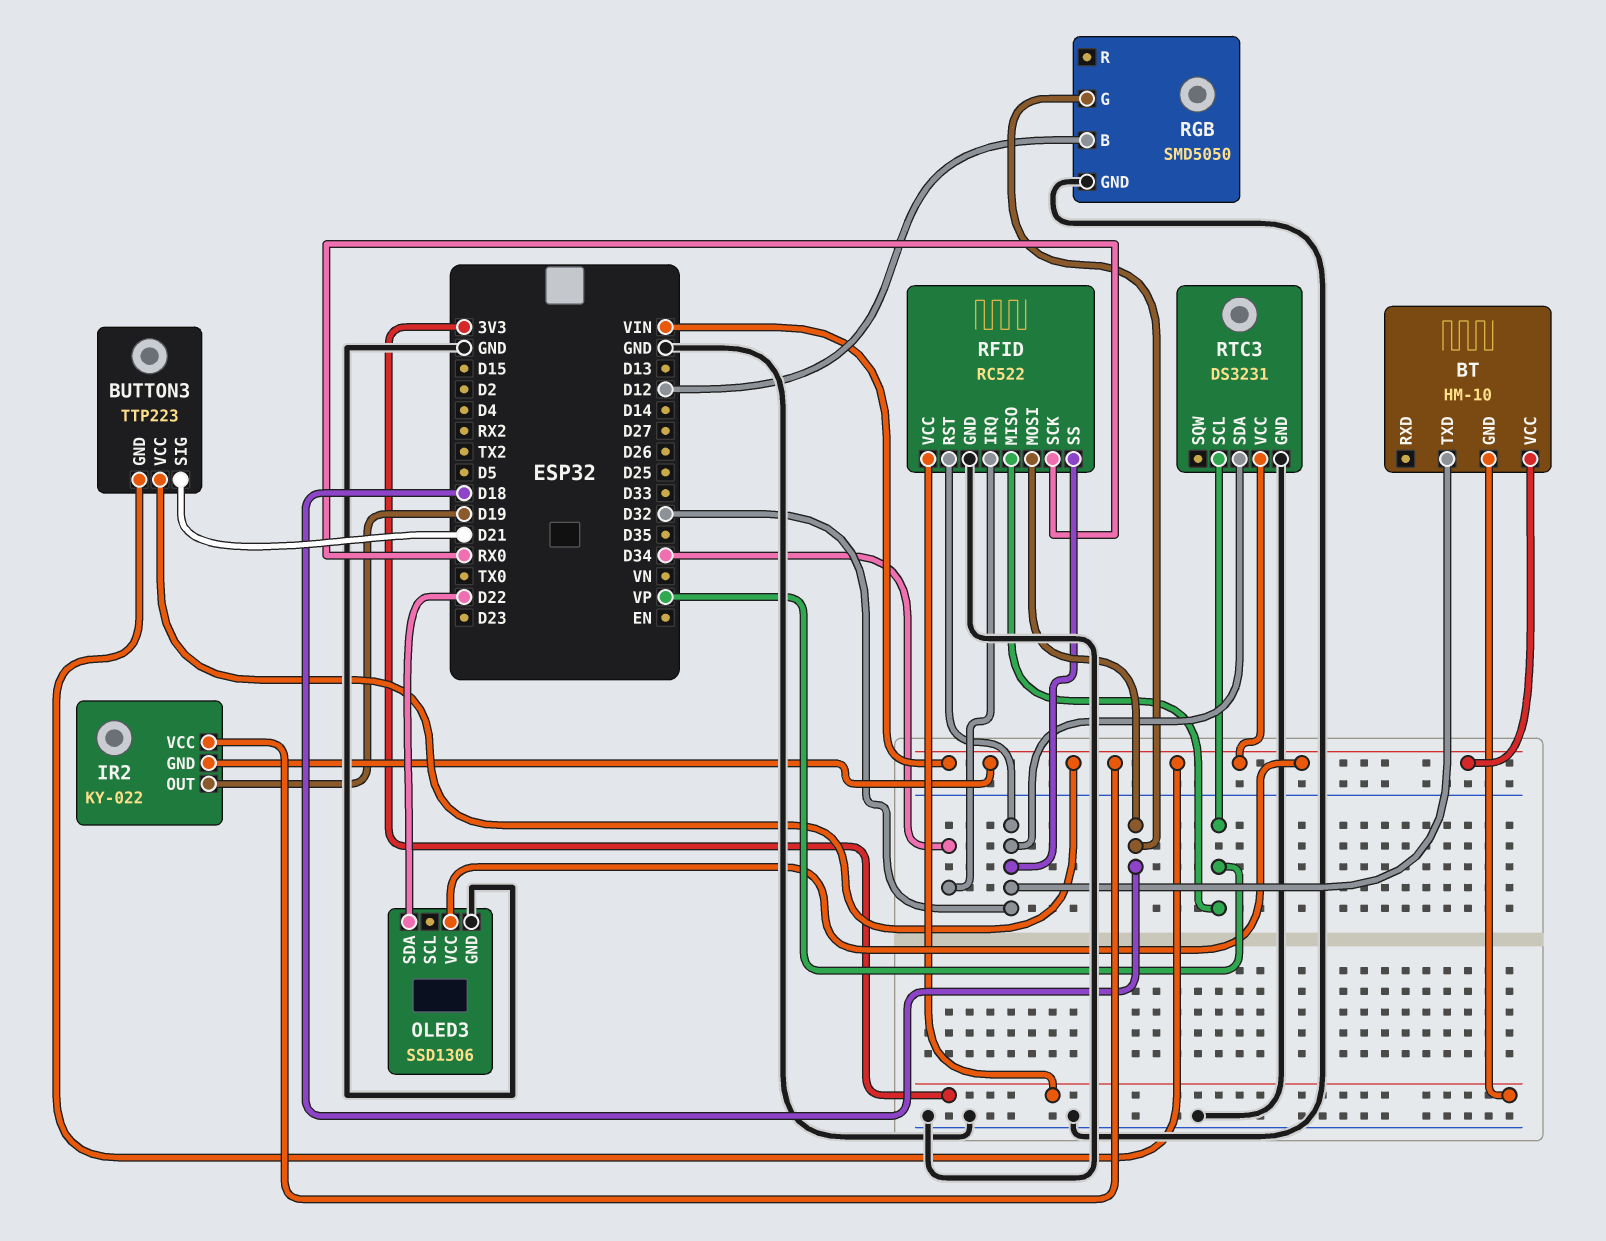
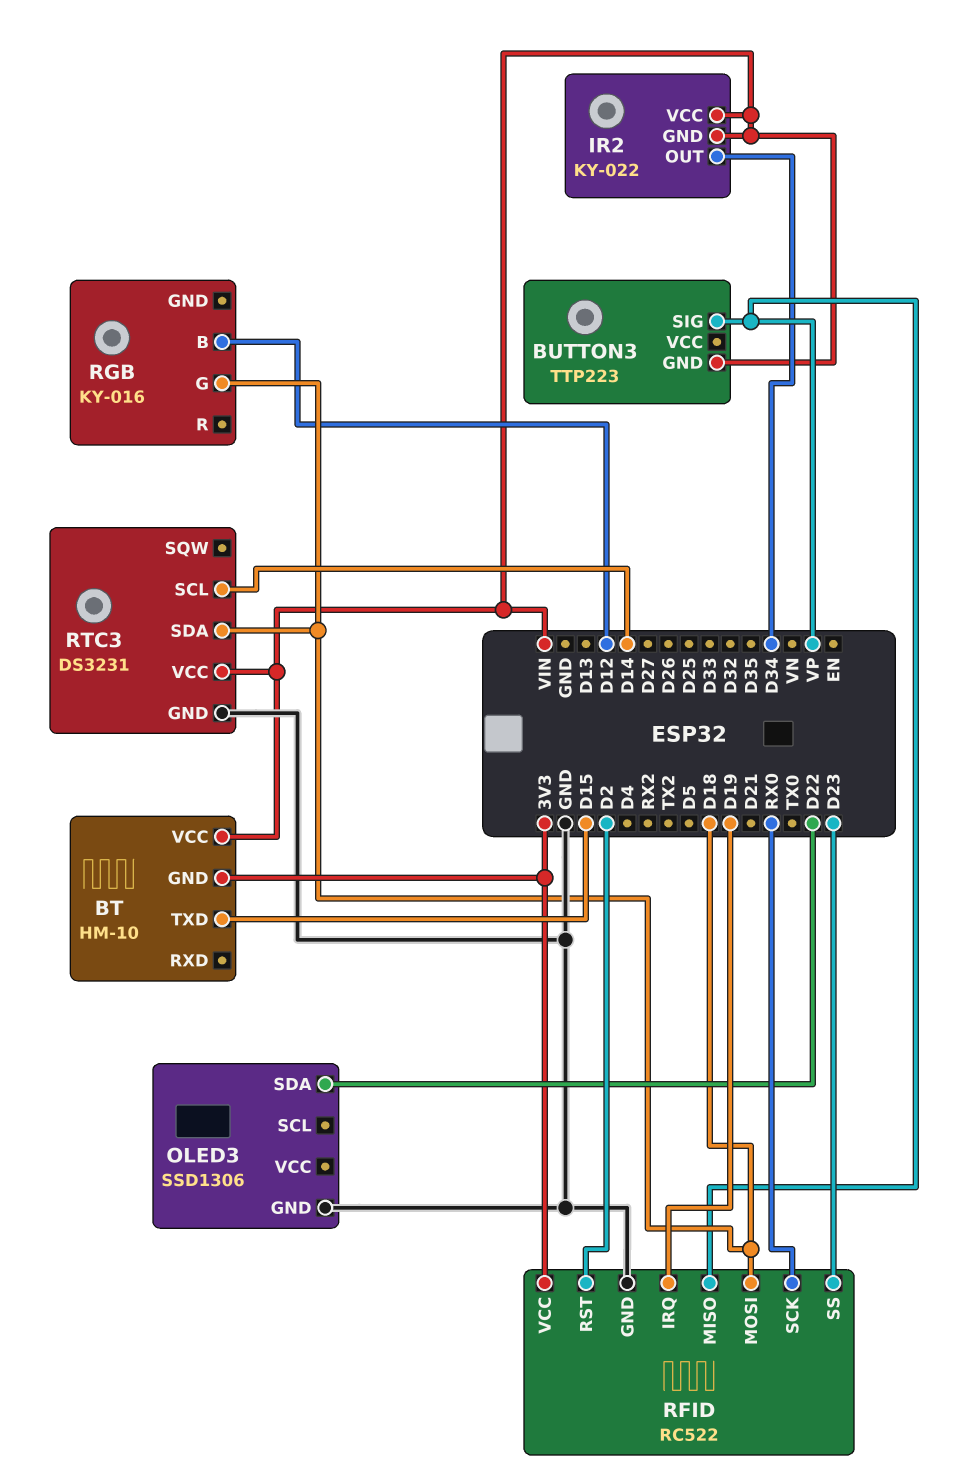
BT pin TXD: D32 -> D15
BUTTON3 pin SIG: D21 -> VP
BUTTON3 pin VCC: VIN -> none
IR2 pin OUT: D19 -> D34
OLED3 pin VCC: VIN -> none
RFID pin IRQ: D34 -> D19
RFID pin RST: D32 -> D2
RFID pin SS: D32 -> D23
RGB: SMD5050 -> KY-016
RGB pin GND: GND -> none
RTC3 pin SCL: VP -> D14
RTC3 pin SDA: D32 -> D18

